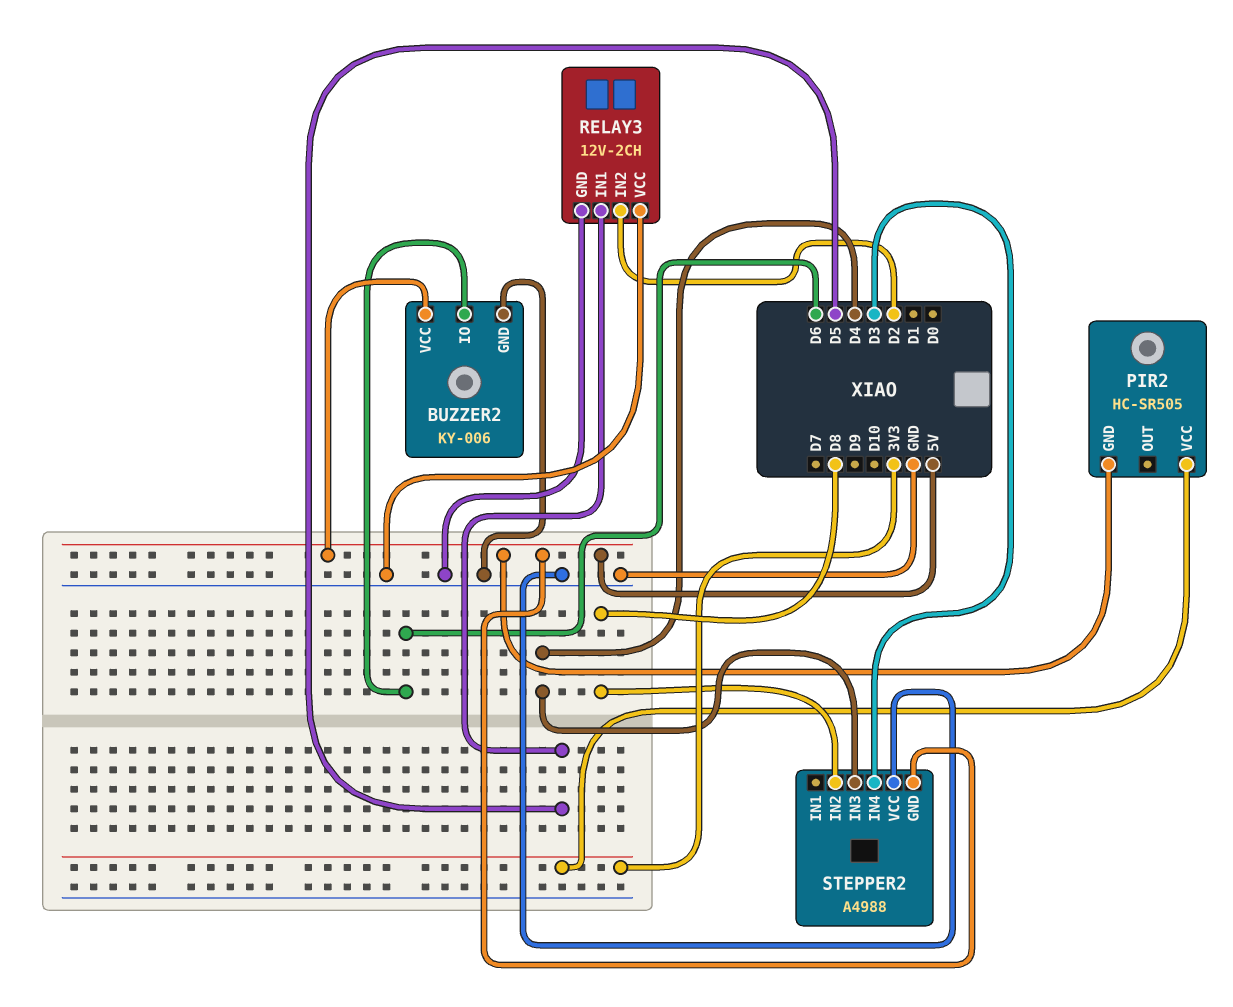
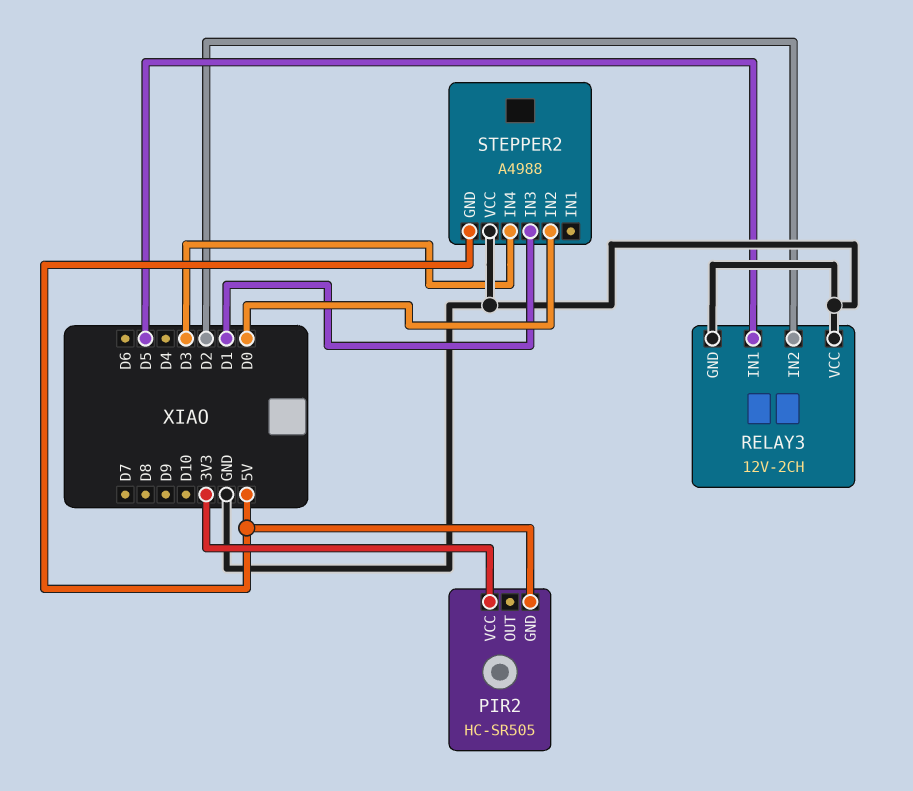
BUZZER2: KY-006 -> none
BUZZER2 pin GND: GND -> none
BUZZER2 pin IO: D6 -> none
BUZZER2 pin VCC: 5V -> none
STEPPER2 pin IN2: D8 -> D0
STEPPER2 pin IN3: D4 -> D1

